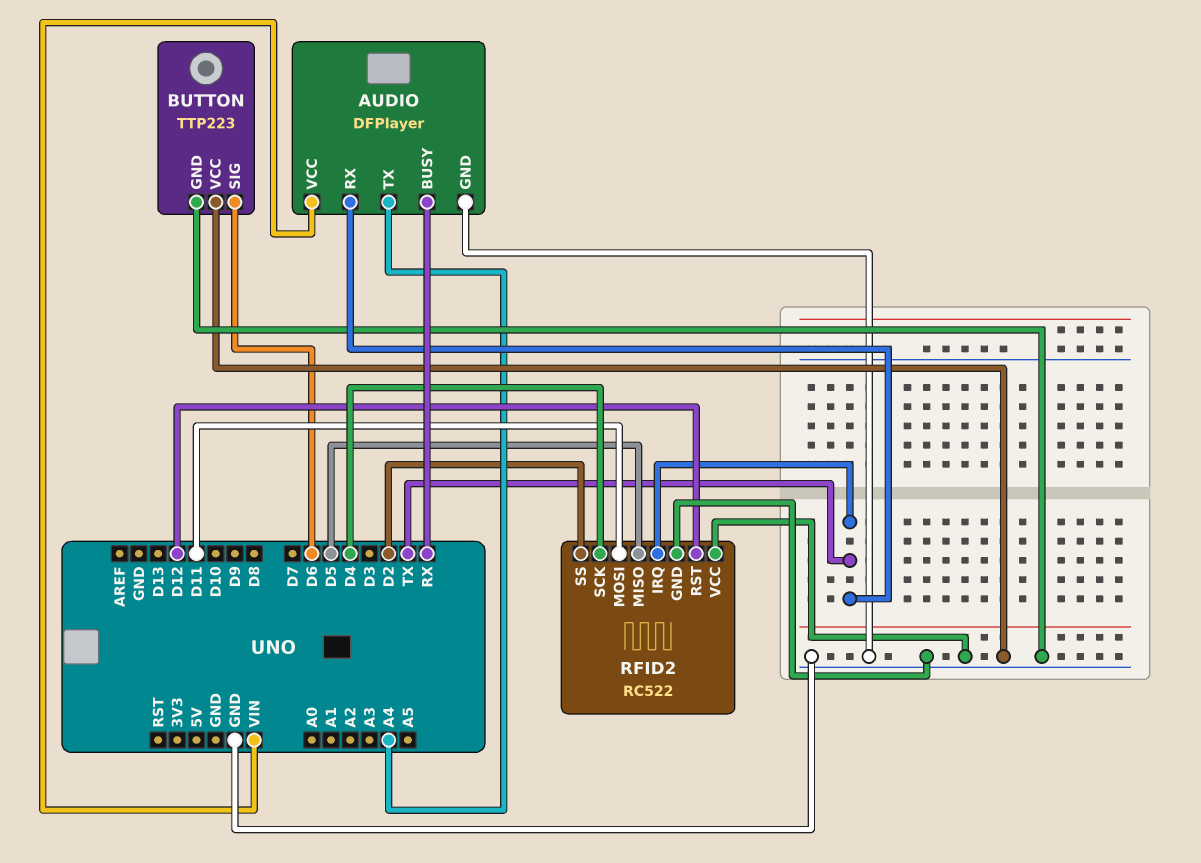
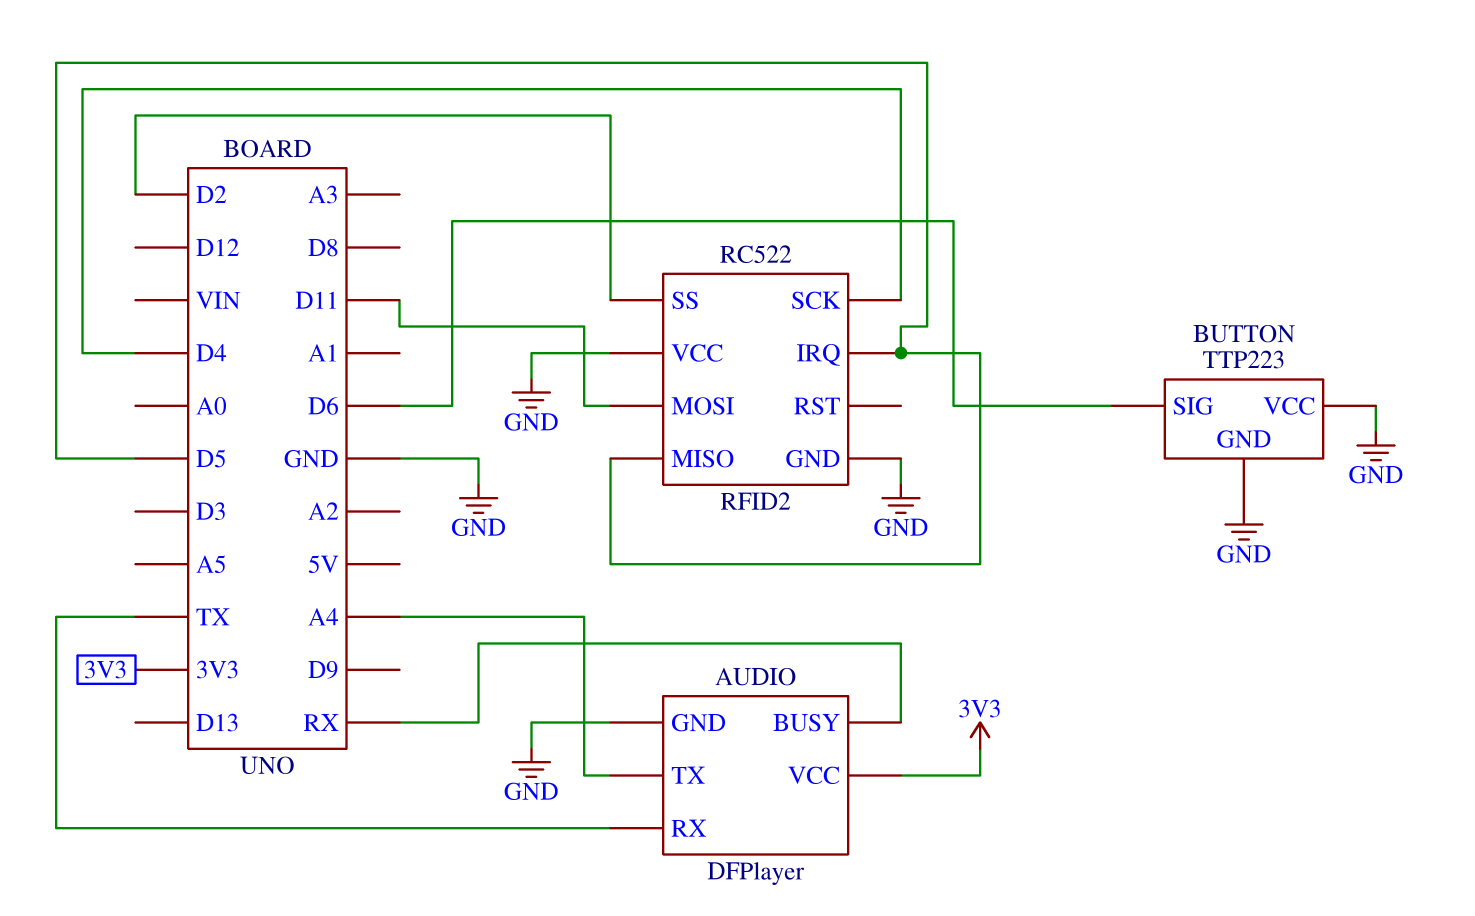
AUDIO pin VCC: VIN -> 3V3
RFID2 pin IRQ: TX -> D5
RFID2 pin RST: D12 -> none

